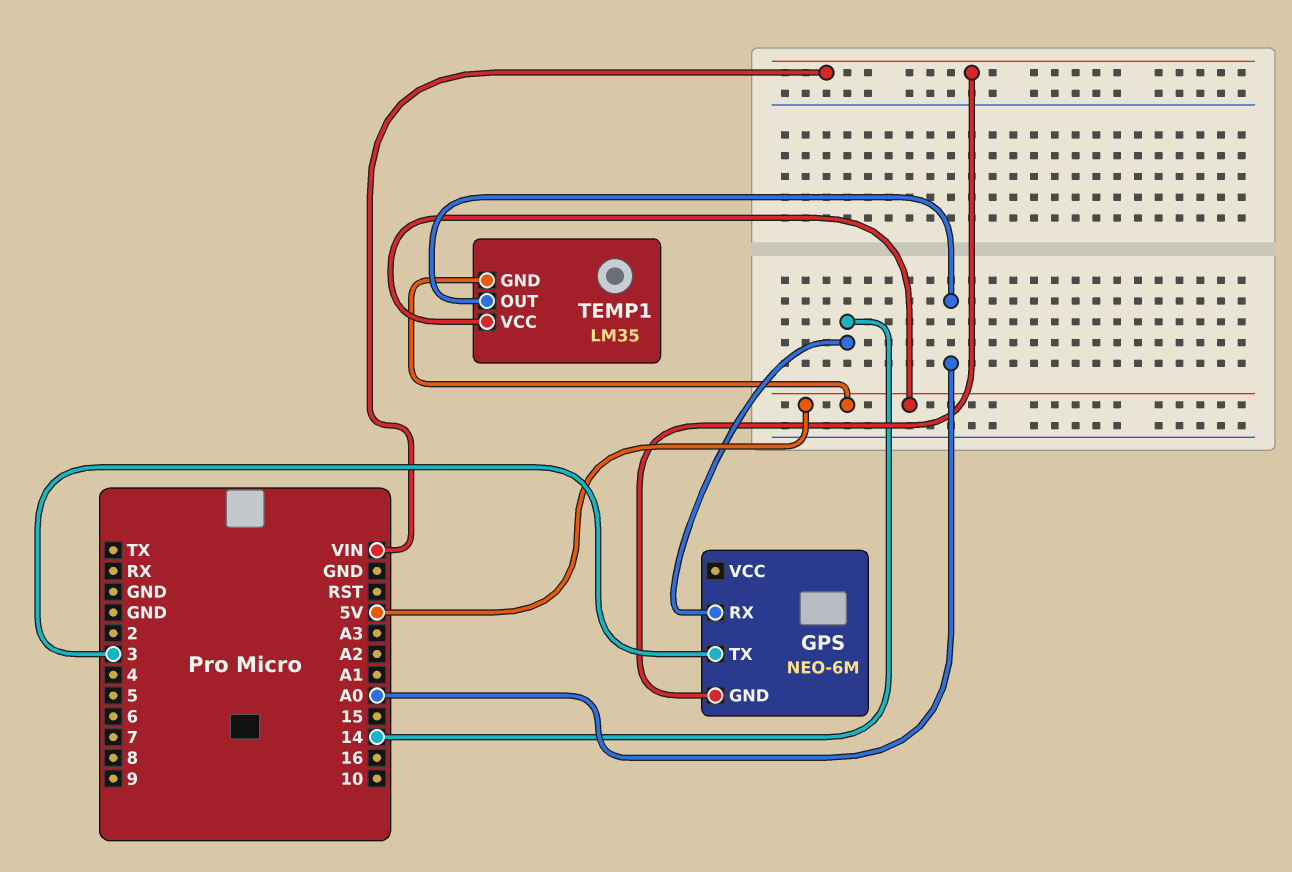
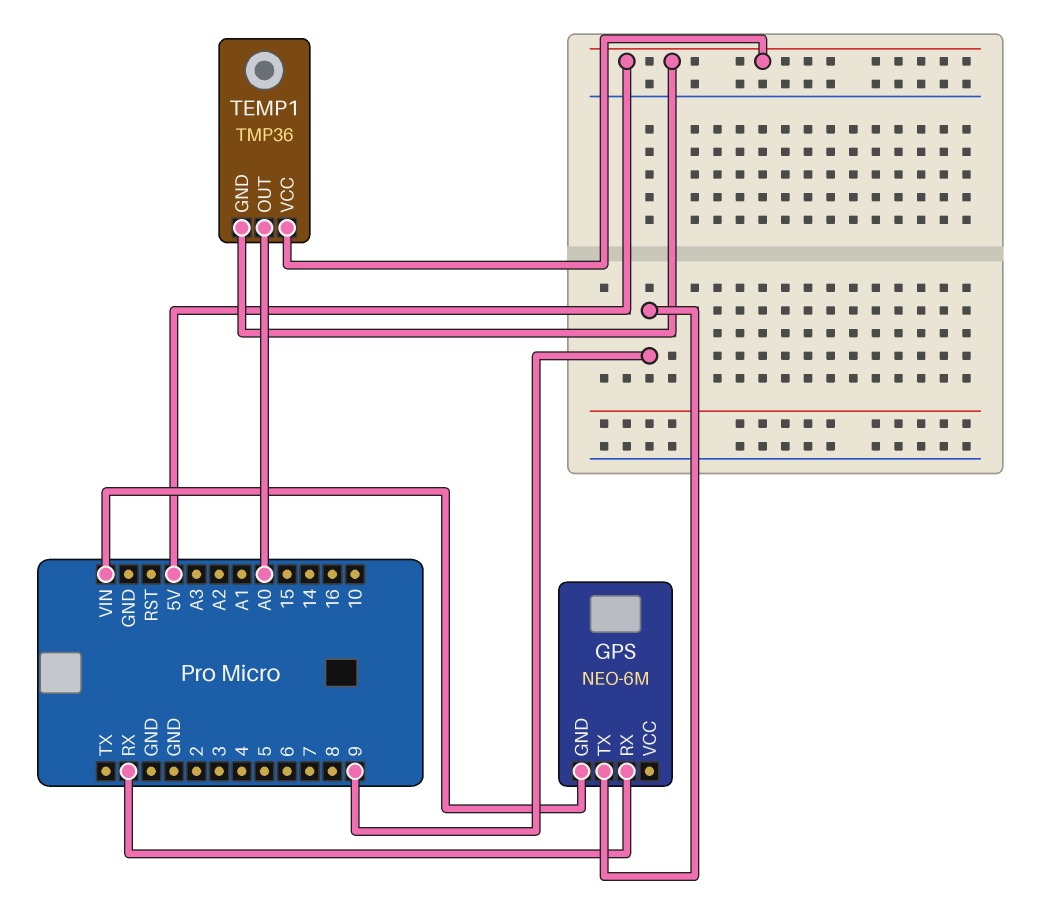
GPS pin RX: 14 -> RX
GPS pin TX: 3 -> 9
TEMP1: LM35 -> TMP36

